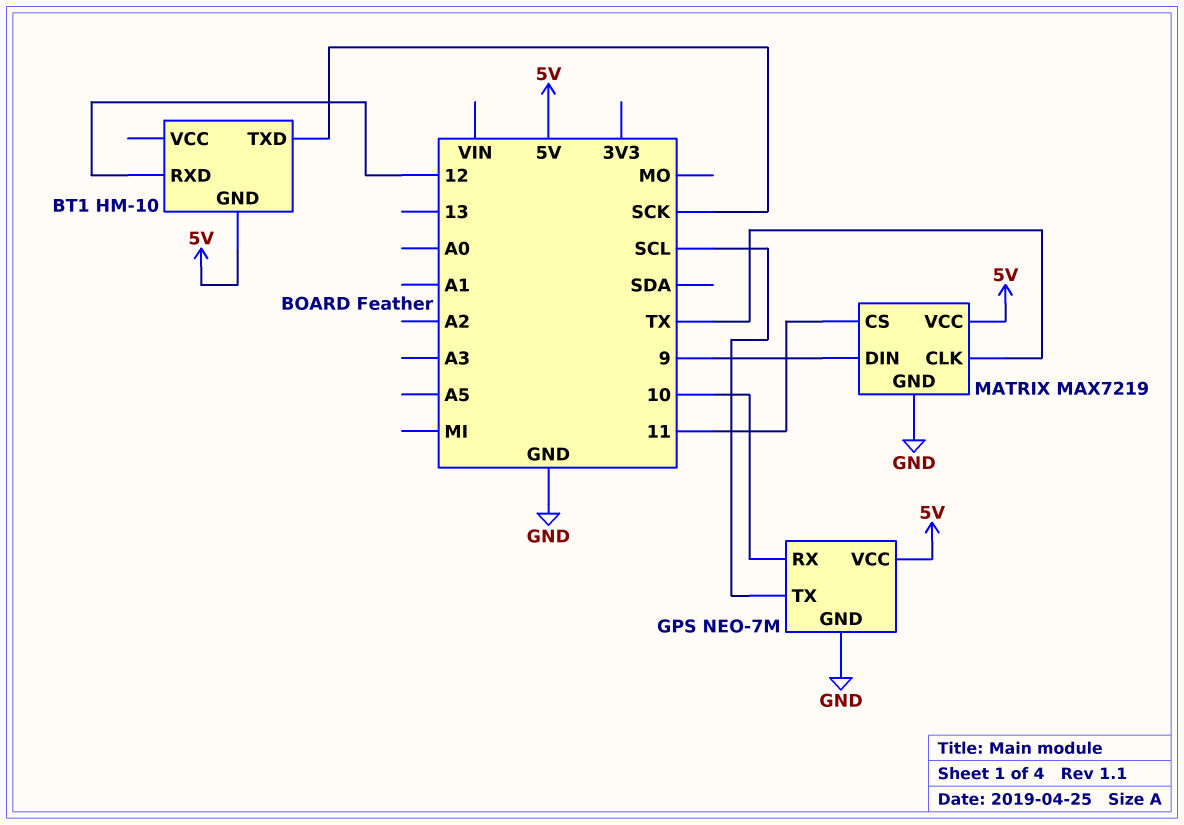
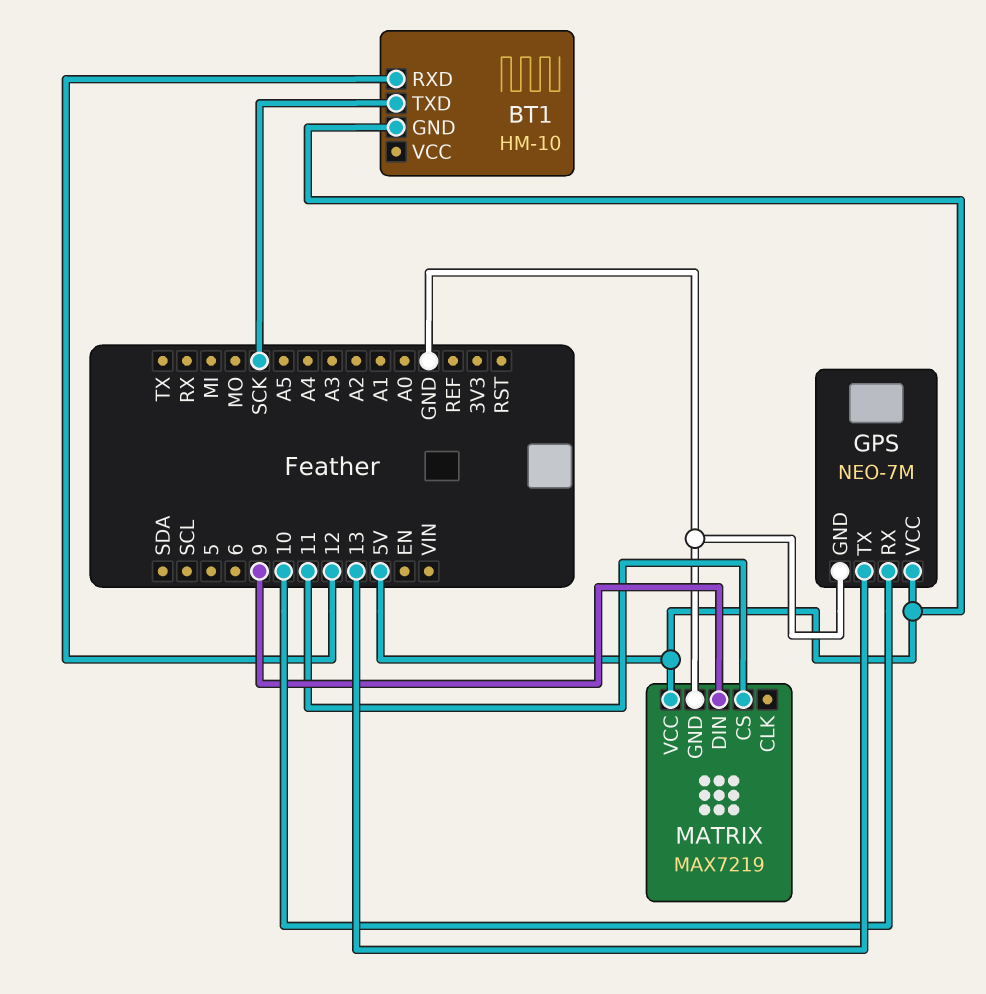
GPS pin TX: SCL -> 13
MATRIX pin CLK: TX -> none

